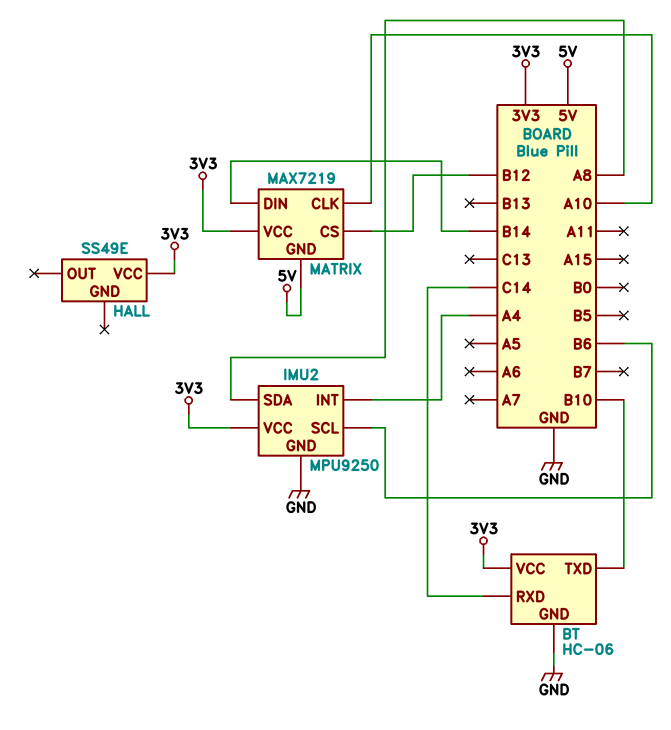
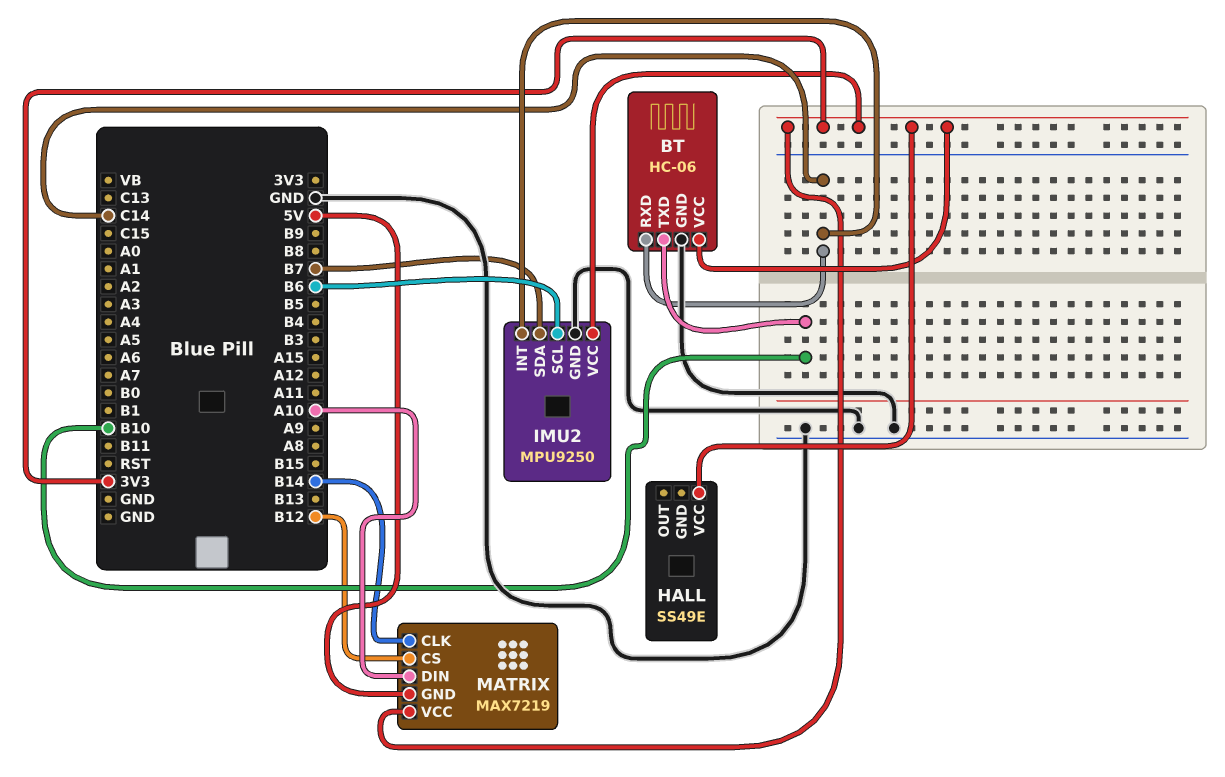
IMU2 pin INT: A4 -> C14
IMU2 pin SDA: A8 -> B7
MATRIX pin CLK: A10 -> B14
MATRIX pin DIN: B14 -> A10

